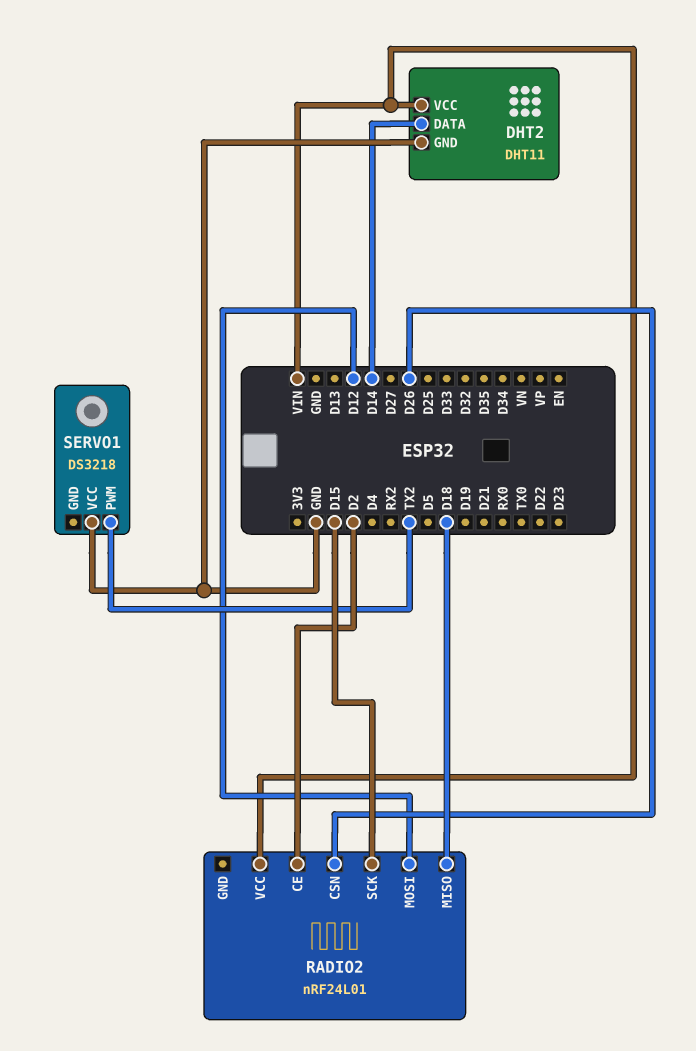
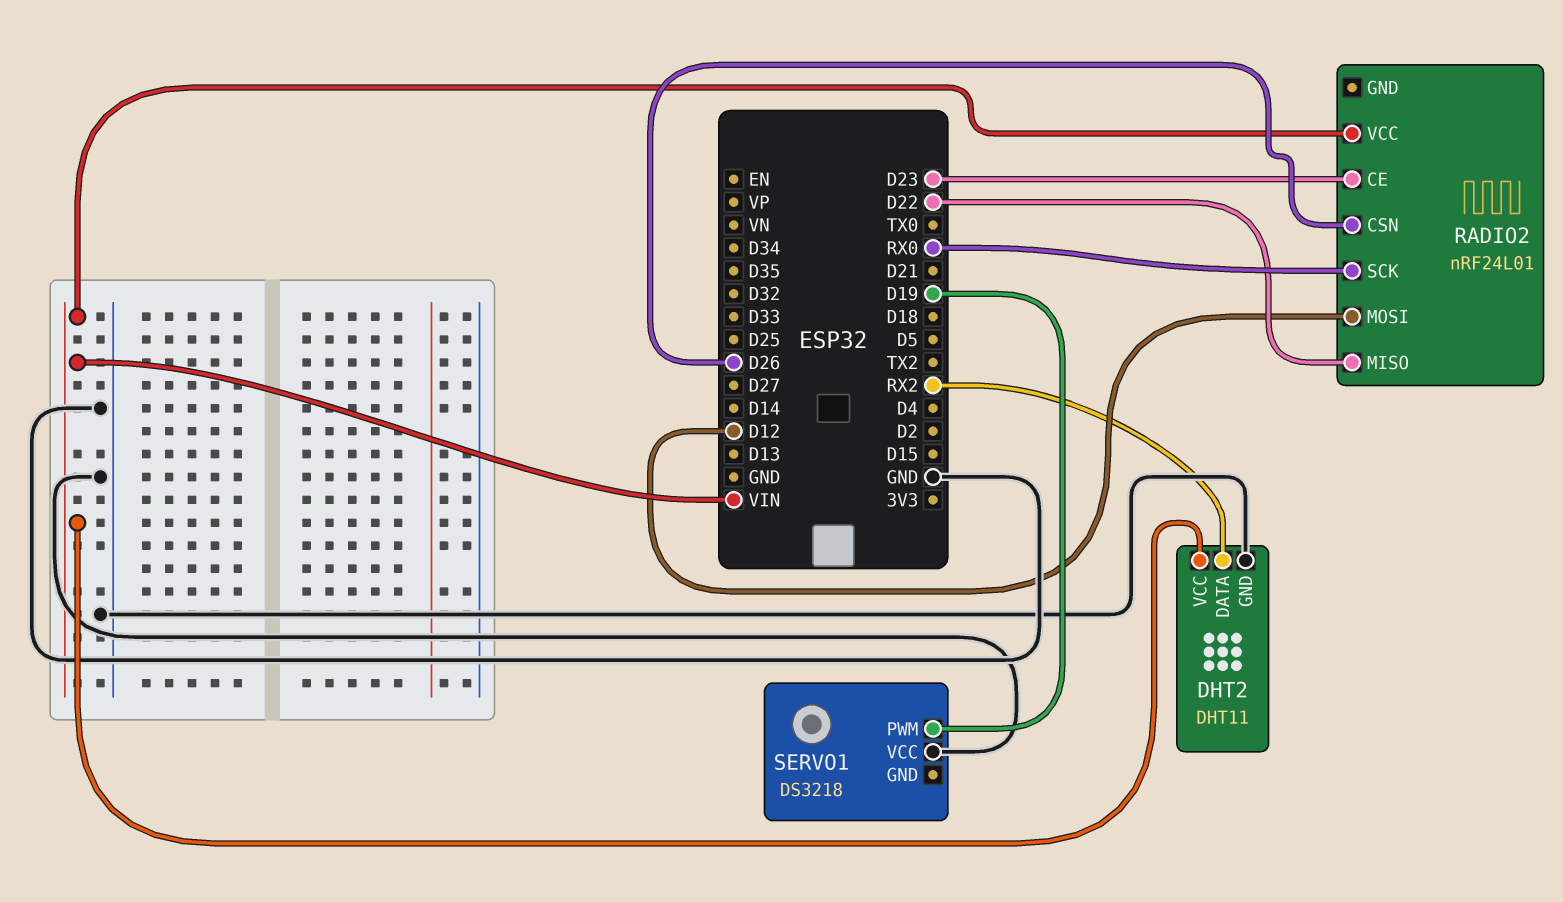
DHT2 pin DATA: D14 -> RX2
RADIO2 pin CE: D2 -> D23
RADIO2 pin MISO: D18 -> D22
RADIO2 pin SCK: D15 -> RX0
SERVO1 pin PWM: TX2 -> D19

